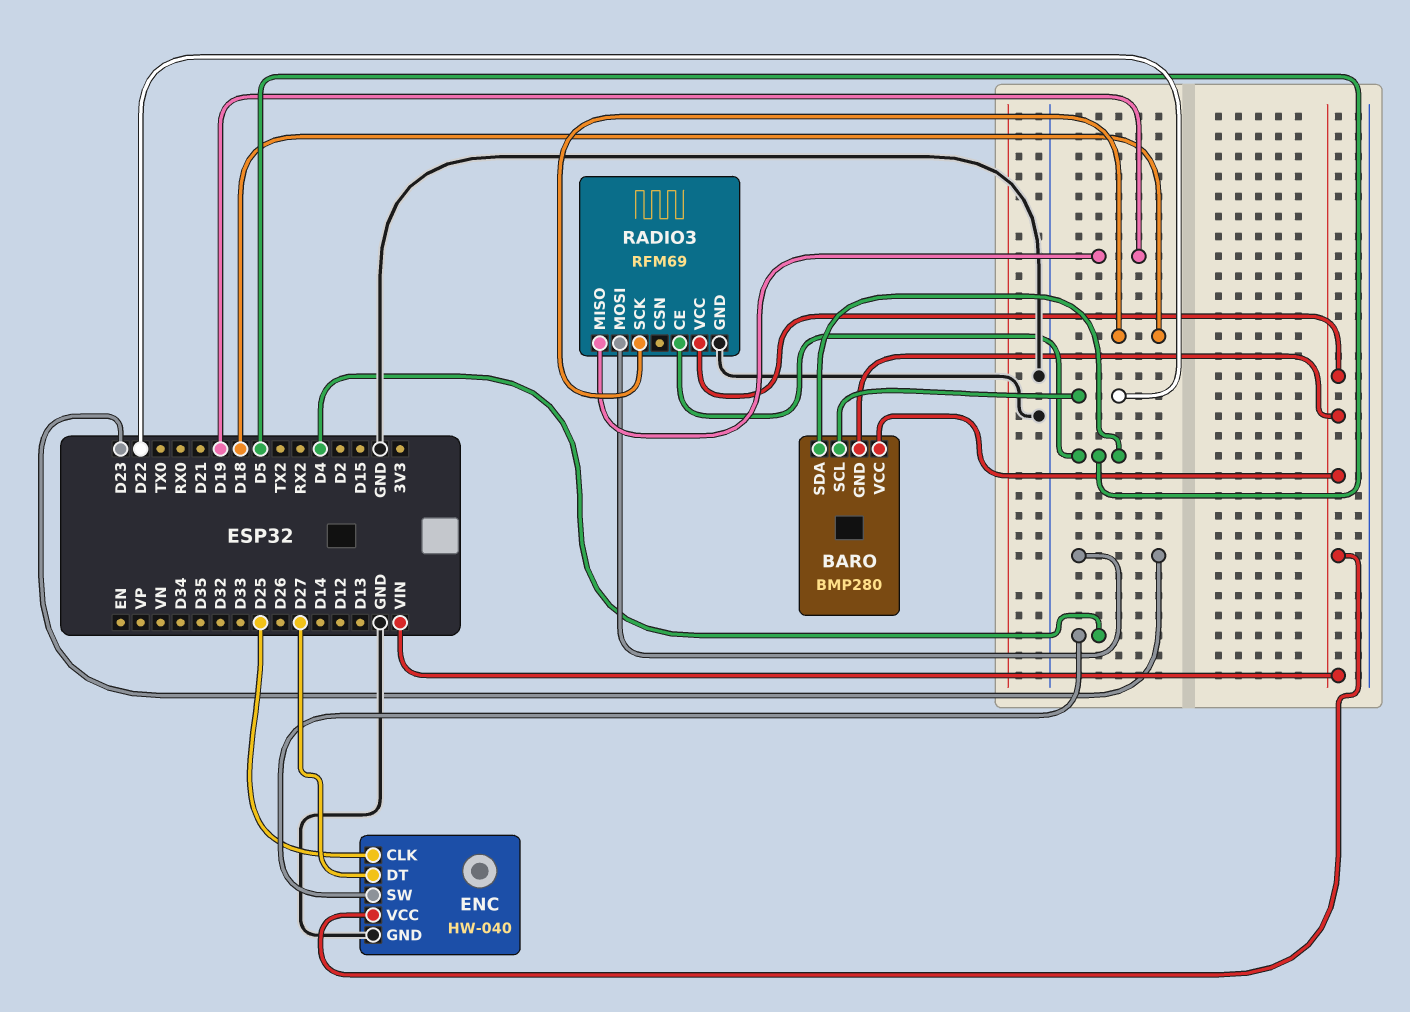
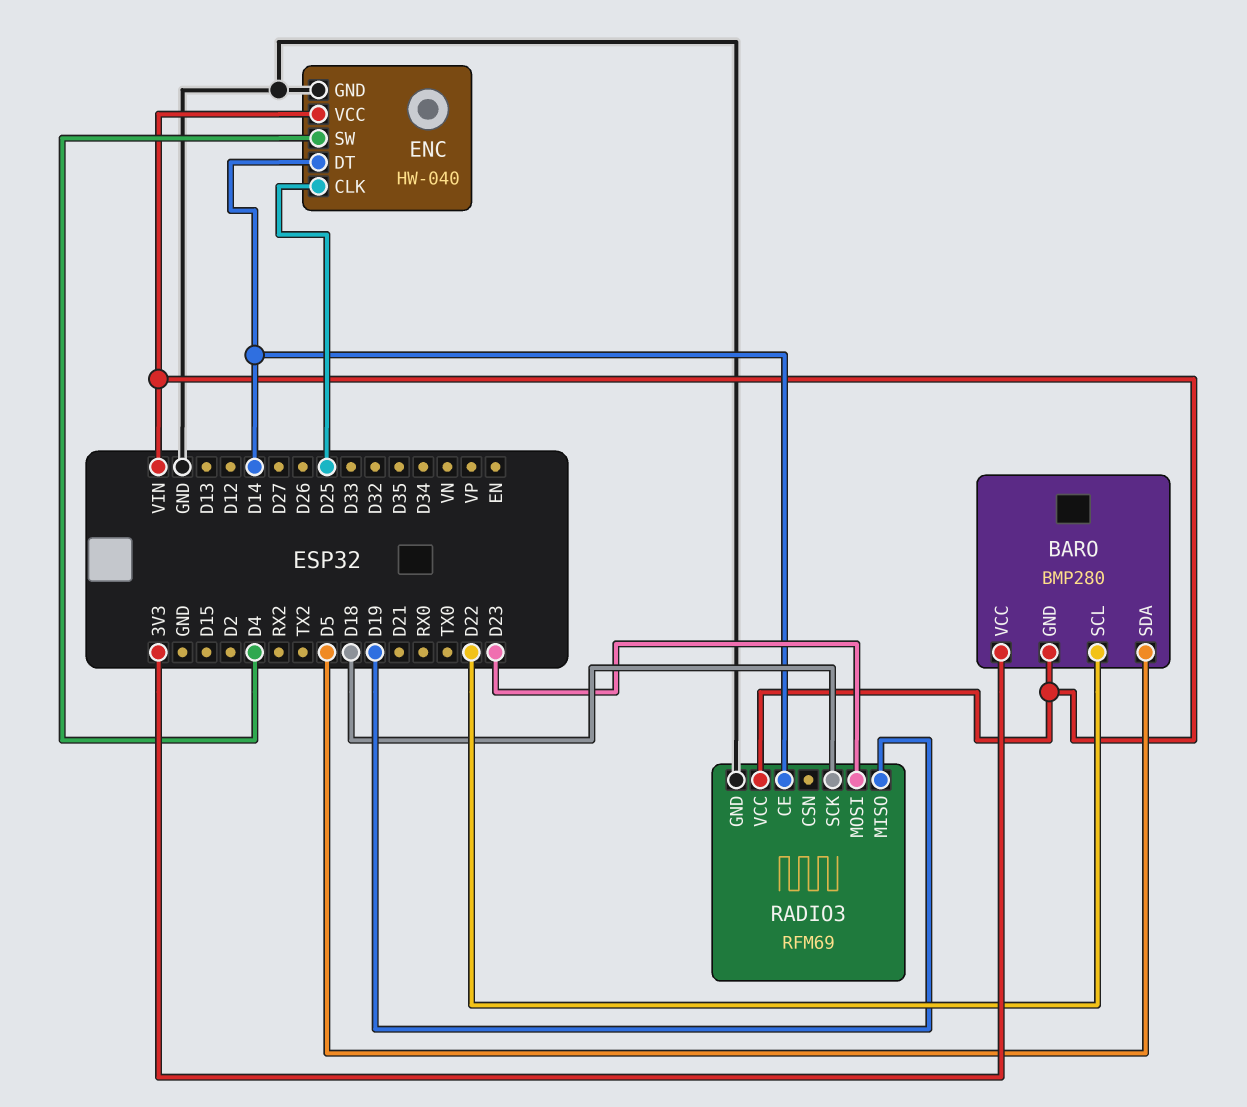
BARO pin VCC: VIN -> 3V3
ENC pin DT: D27 -> D14
RADIO3 pin CE: D5 -> D14

